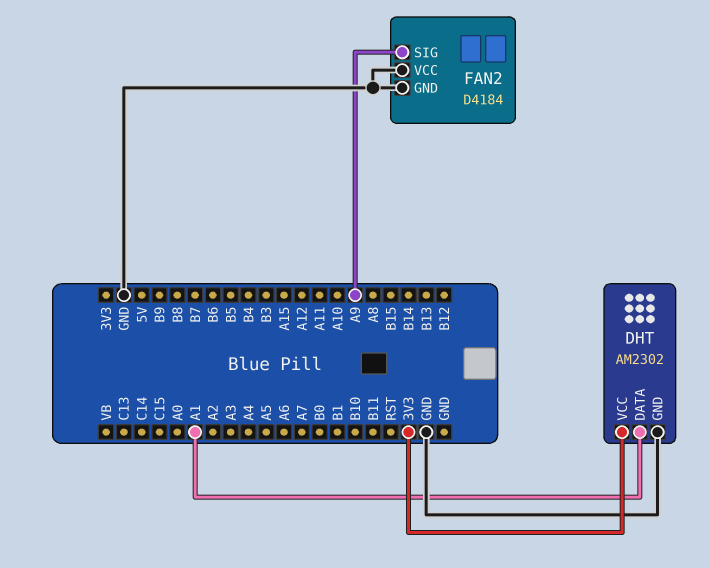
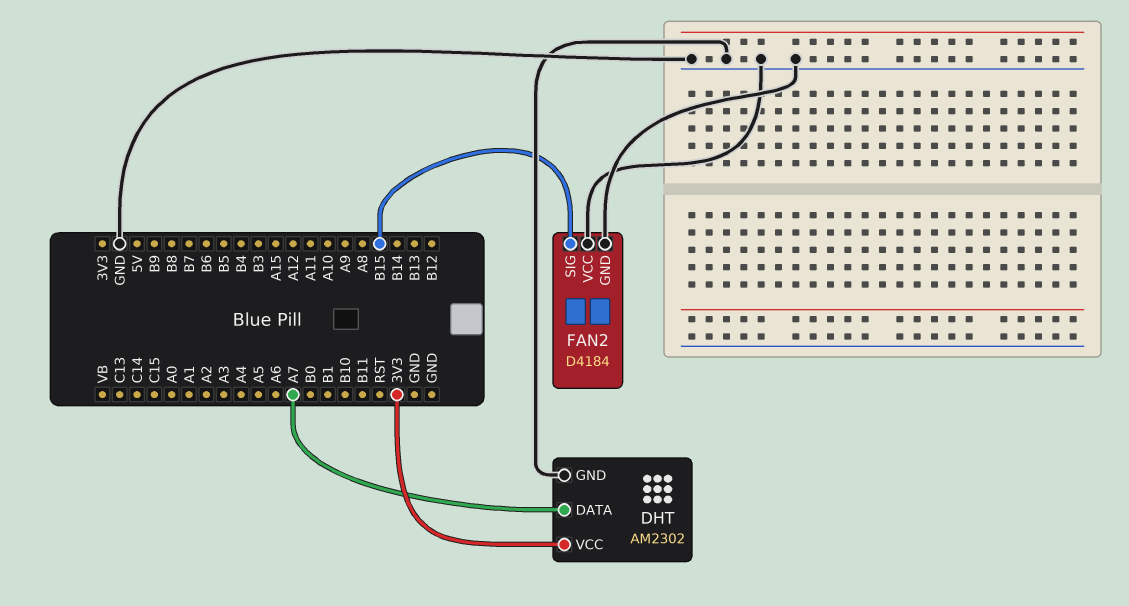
DHT pin DATA: A1 -> A7
FAN2 pin SIG: A9 -> B15

